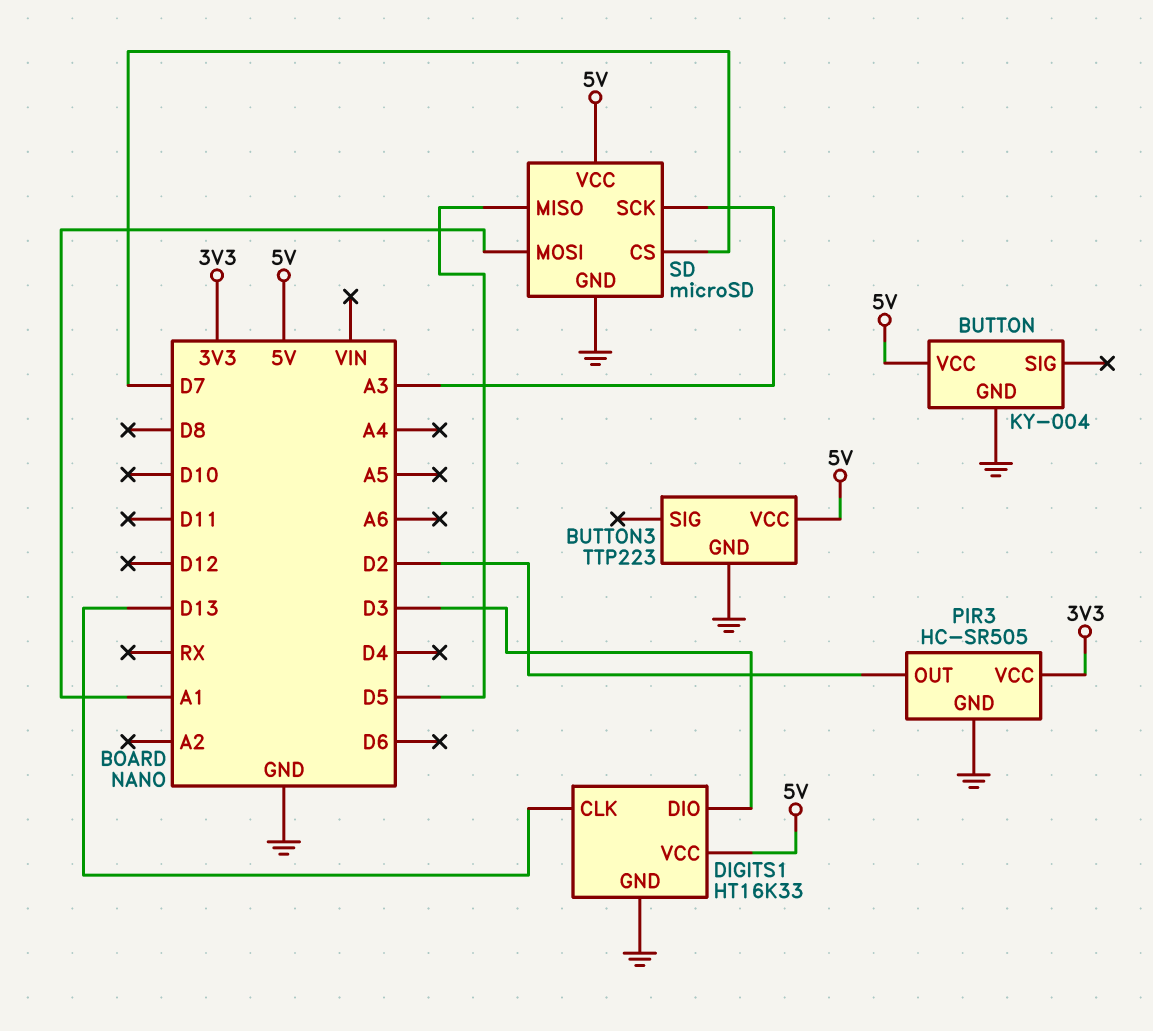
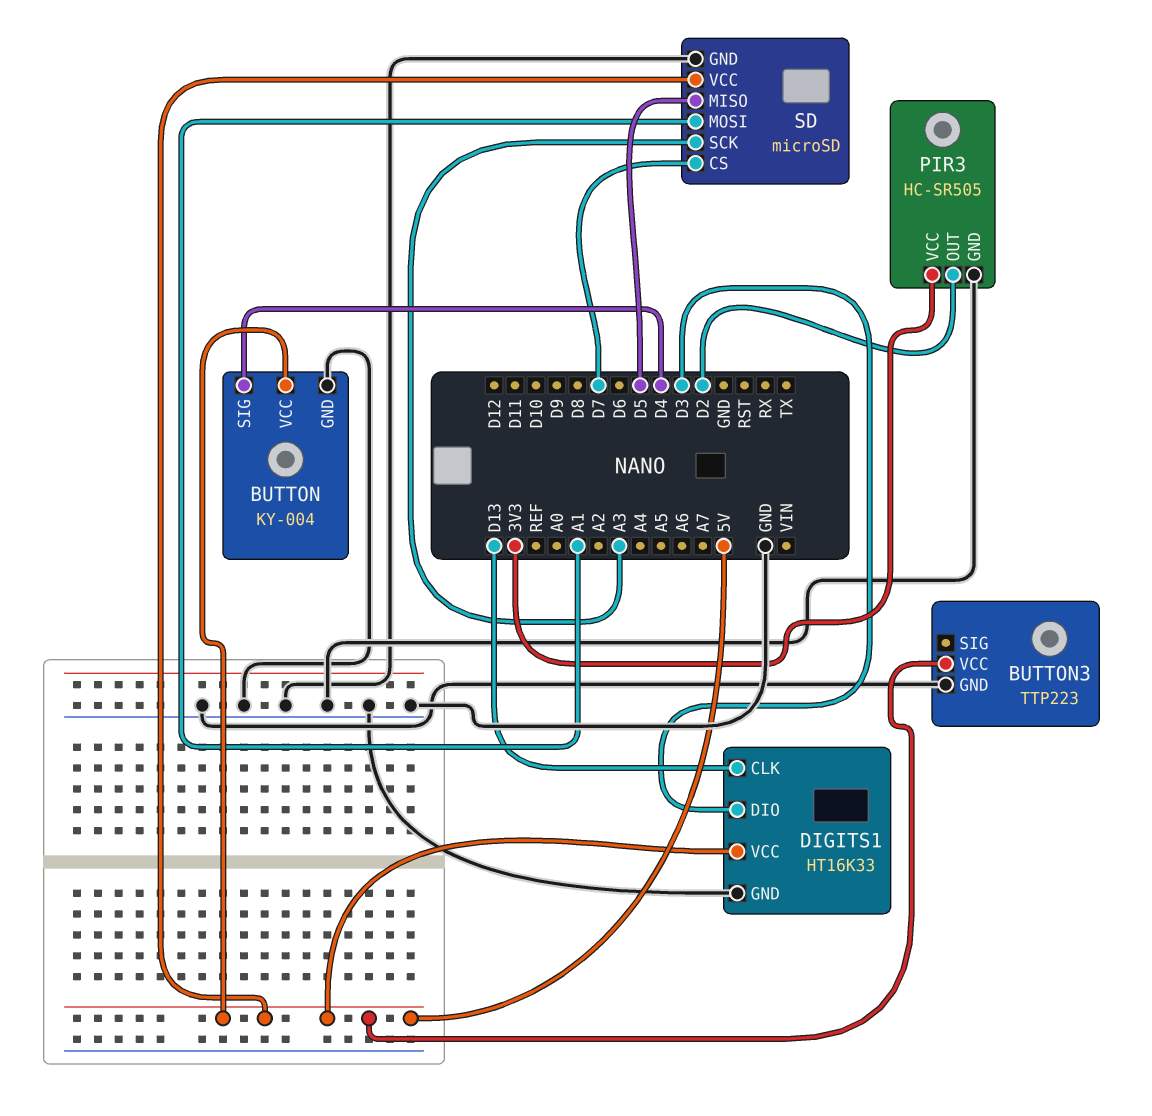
BUTTON pin SIG: none -> D4

